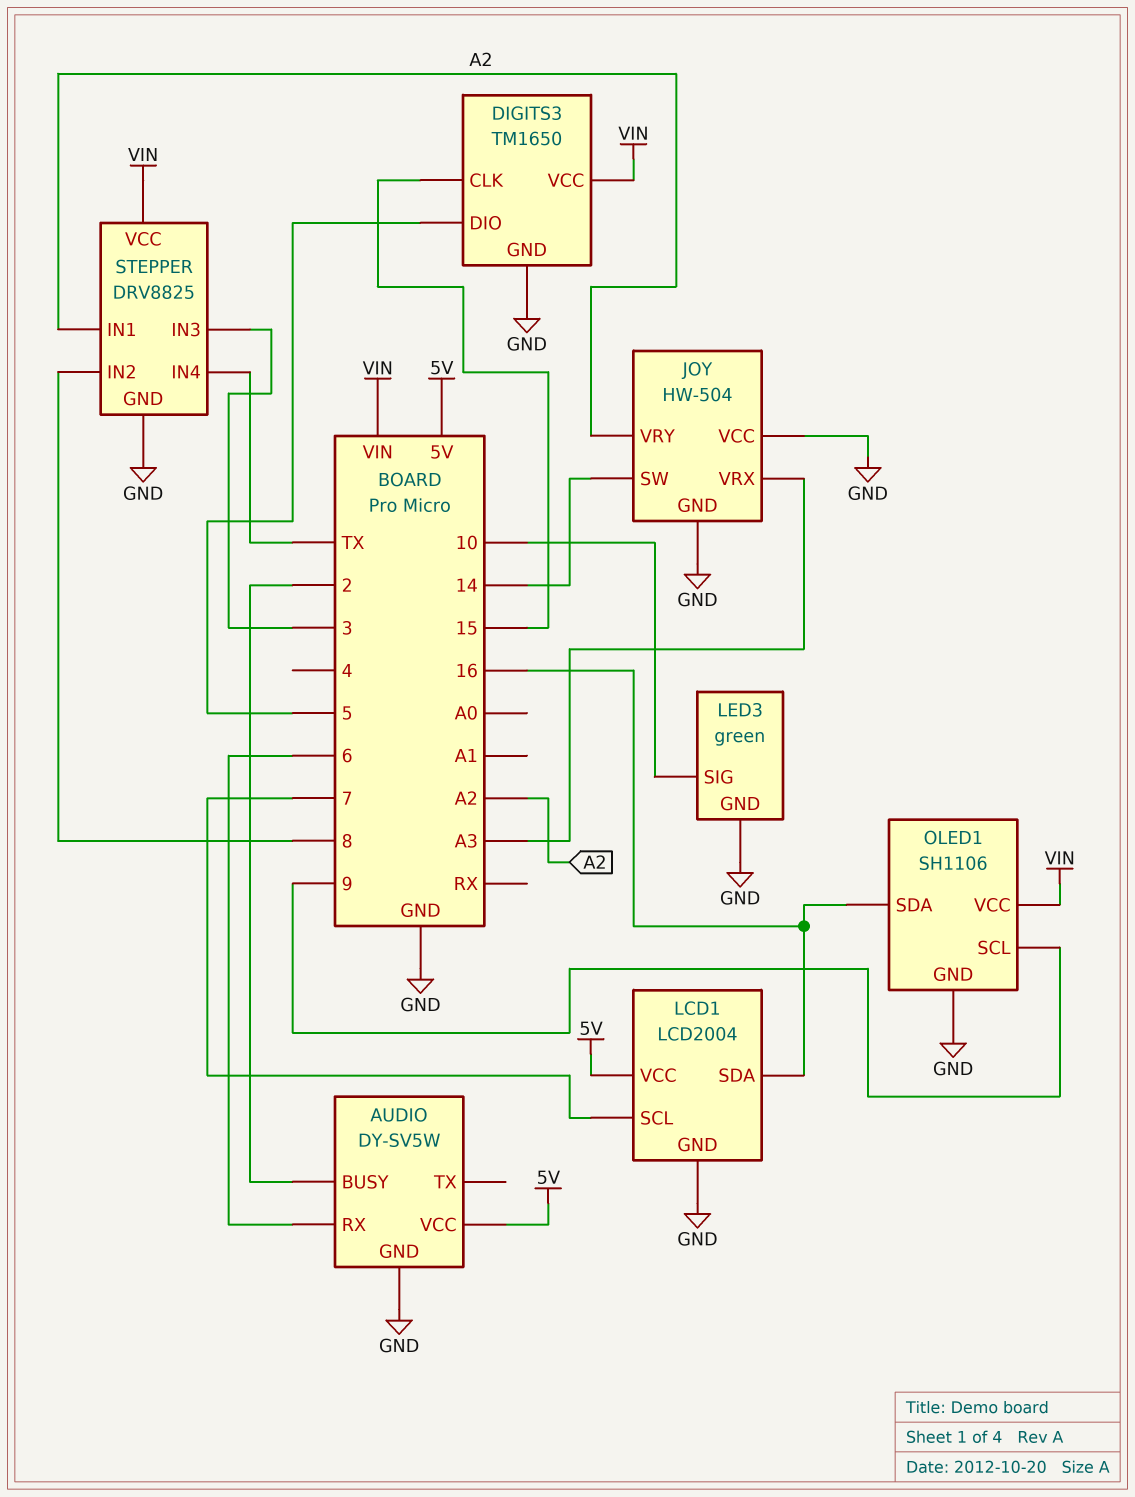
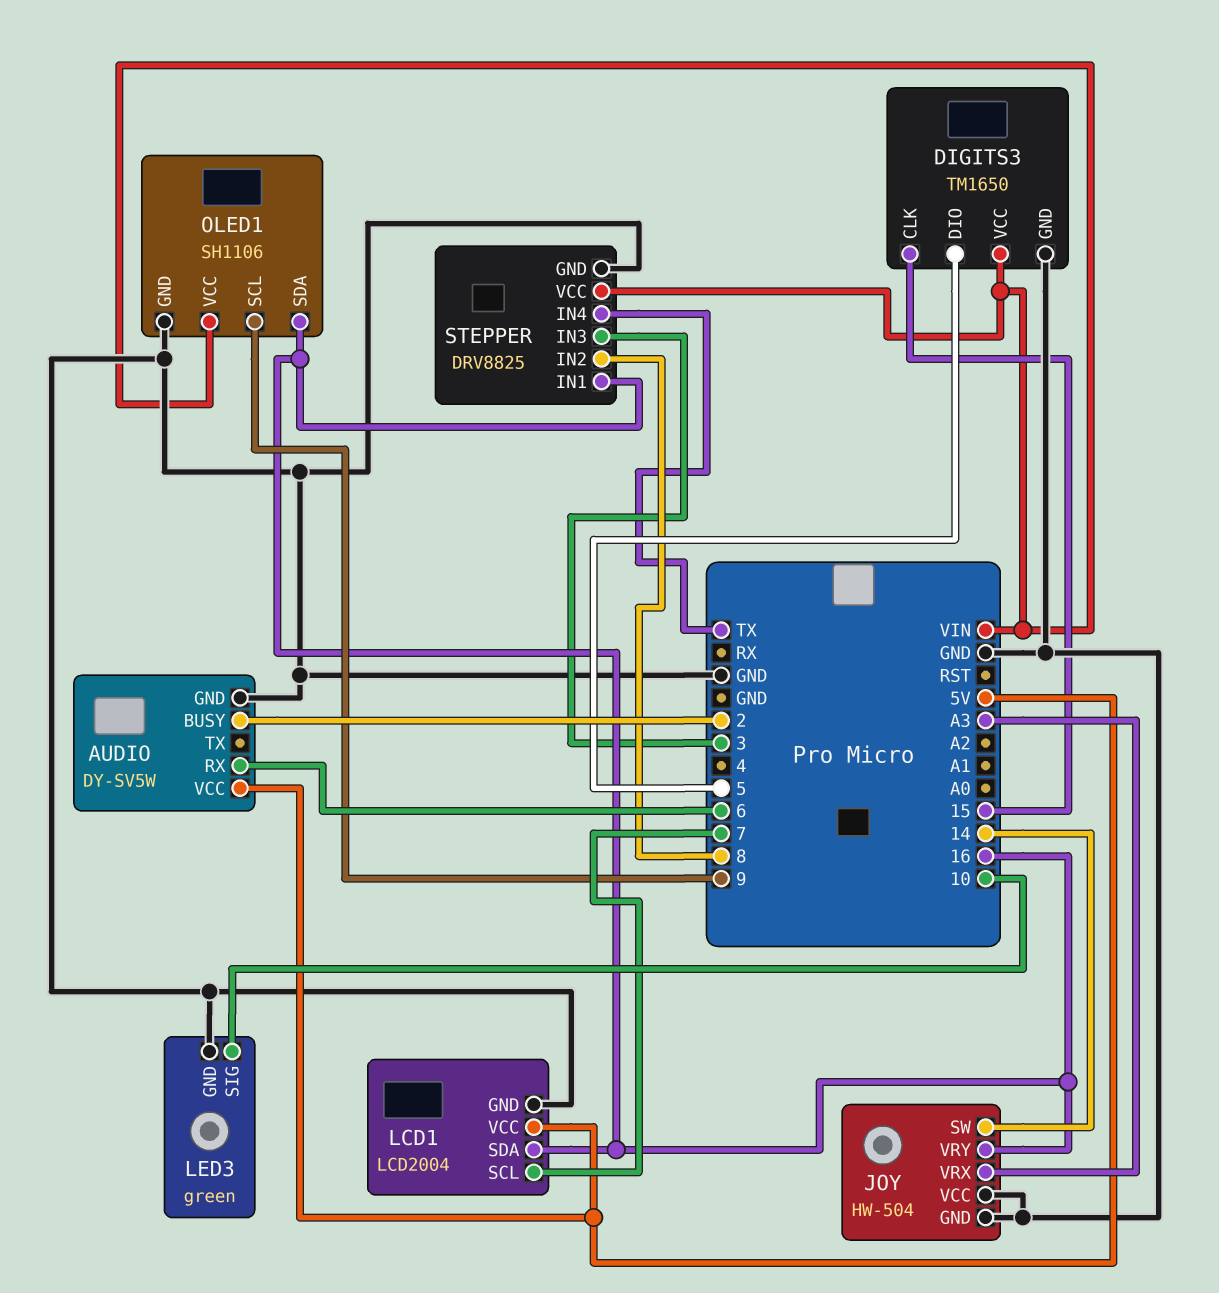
JOY pin VRY: A2 -> 16
STEPPER pin IN1: A2 -> 16

